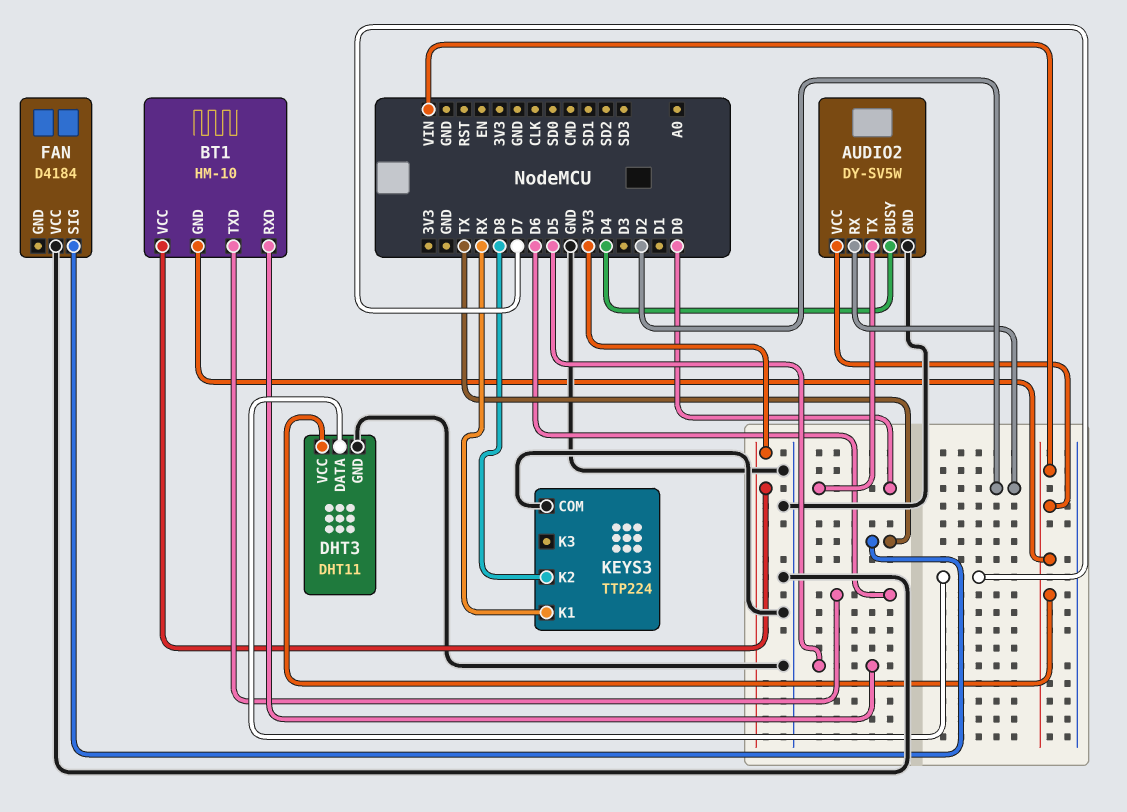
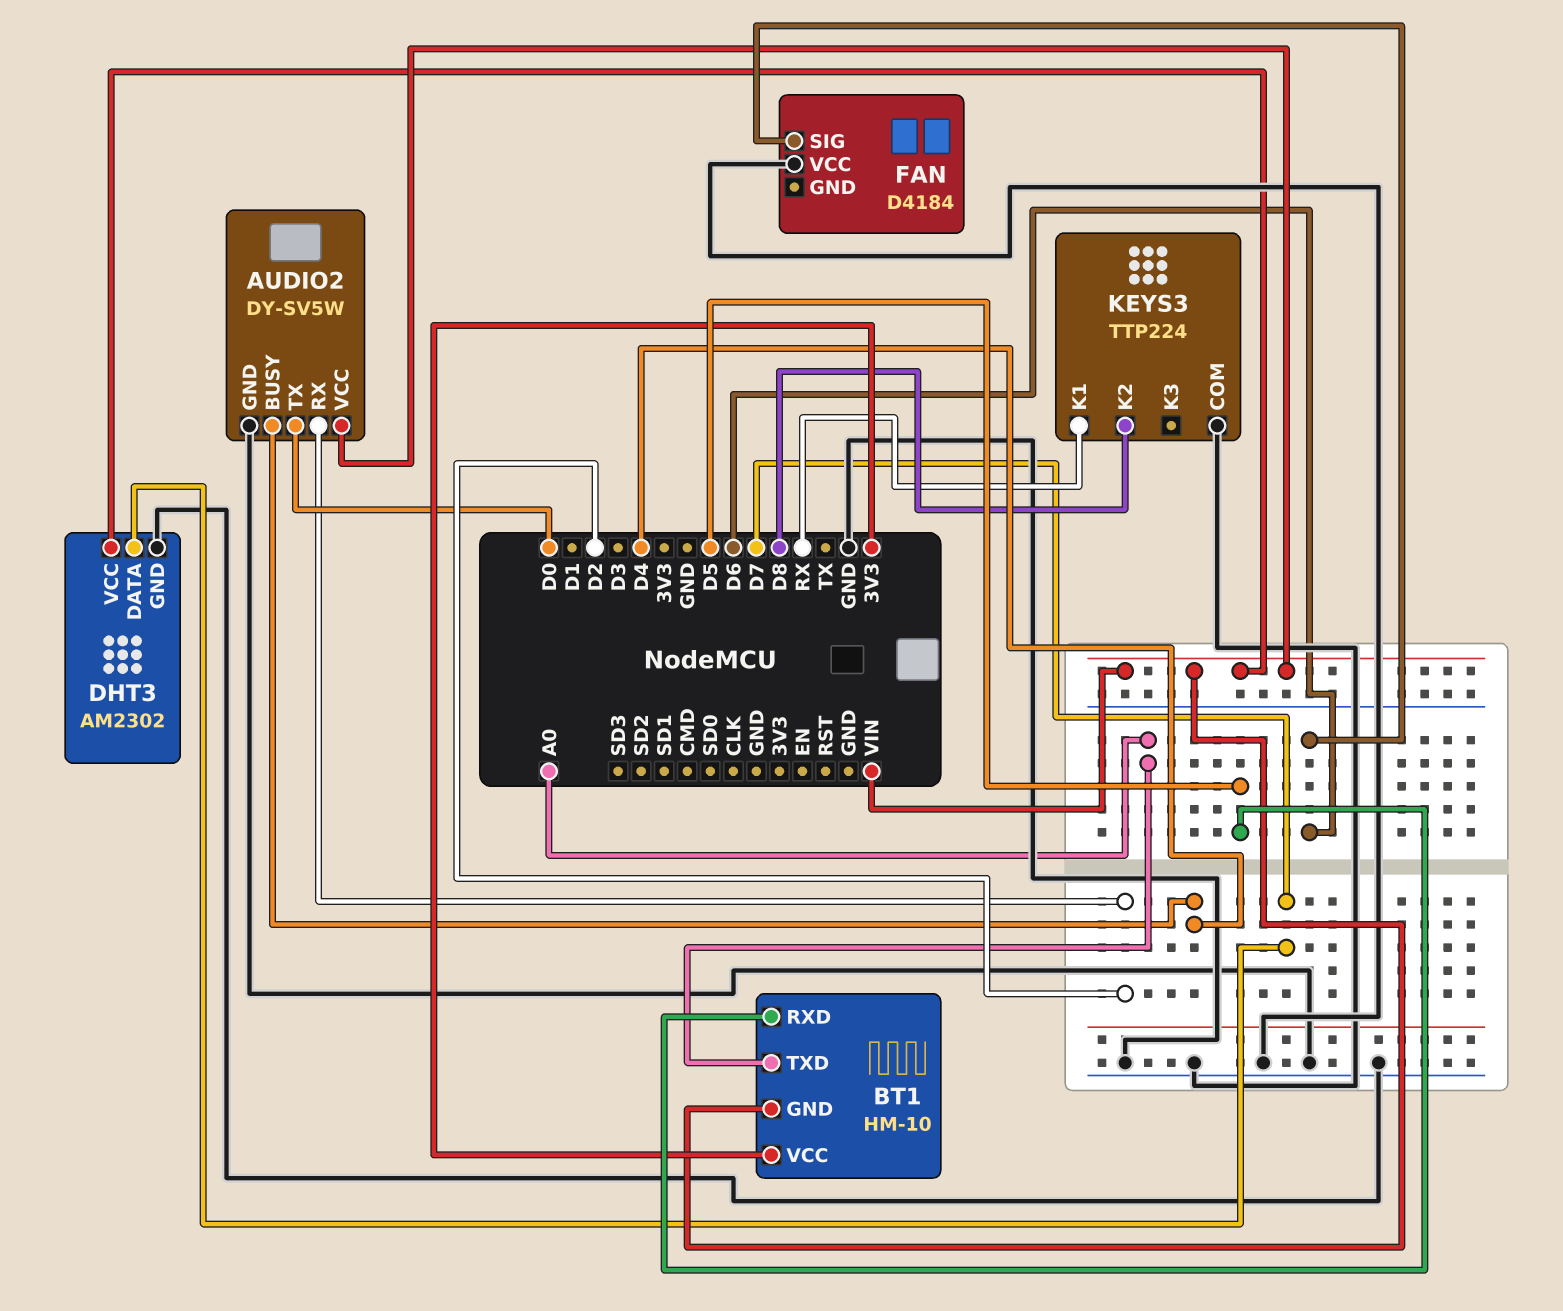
BT1 pin TXD: D6 -> A0
DHT3: DHT11 -> AM2302
FAN pin SIG: TX -> D6

